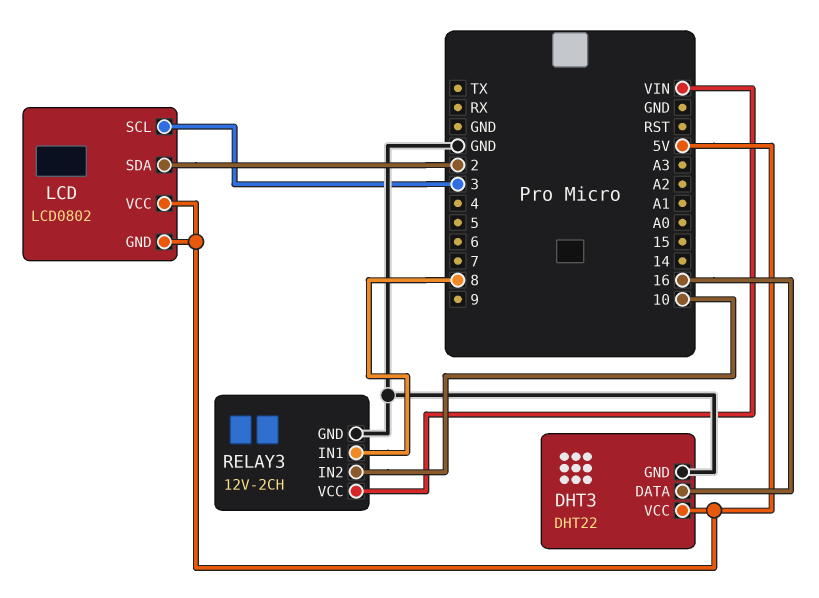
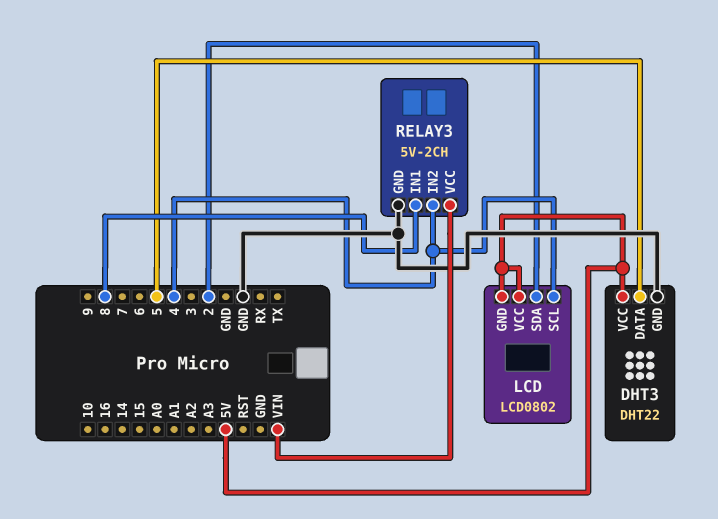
DHT3 pin DATA: 16 -> 5
LCD pin SCL: 3 -> 4
RELAY3: 12V-2CH -> 5V-2CH
RELAY3 pin IN2: 10 -> 4

